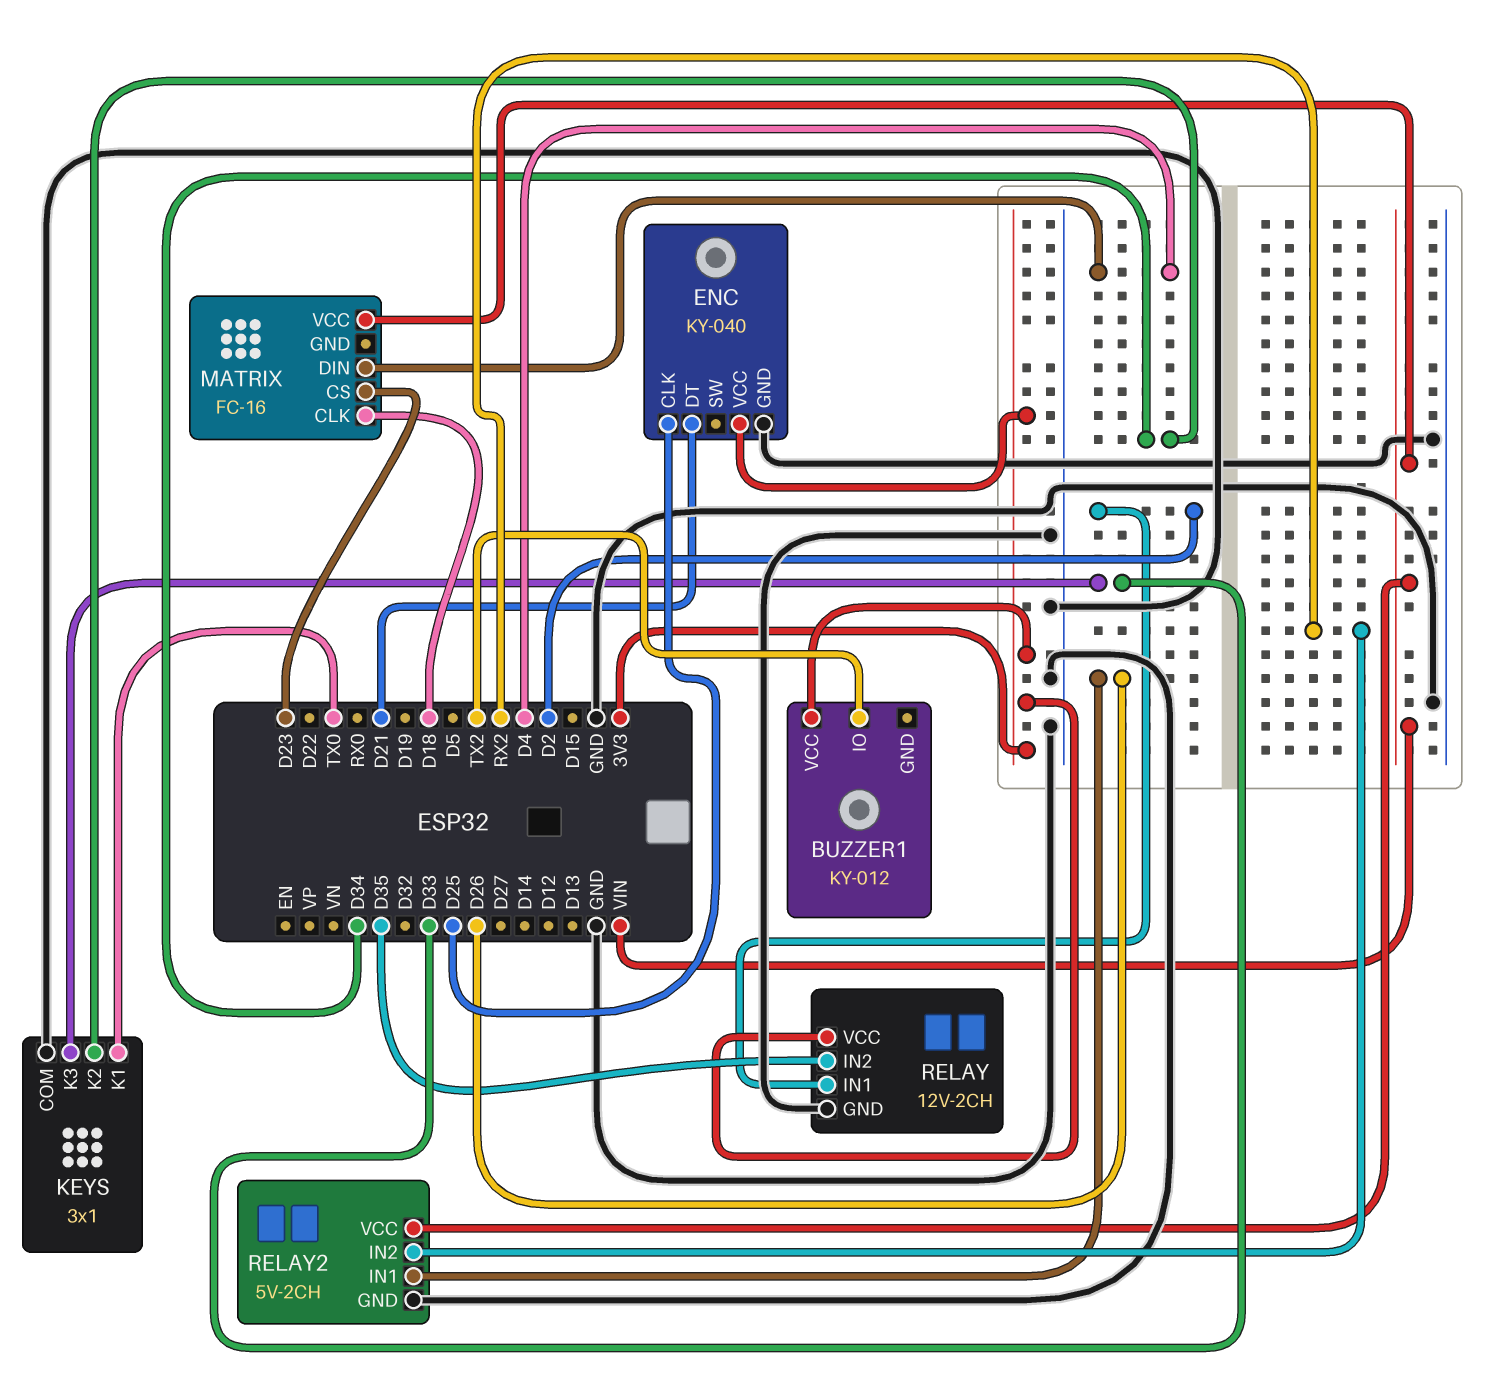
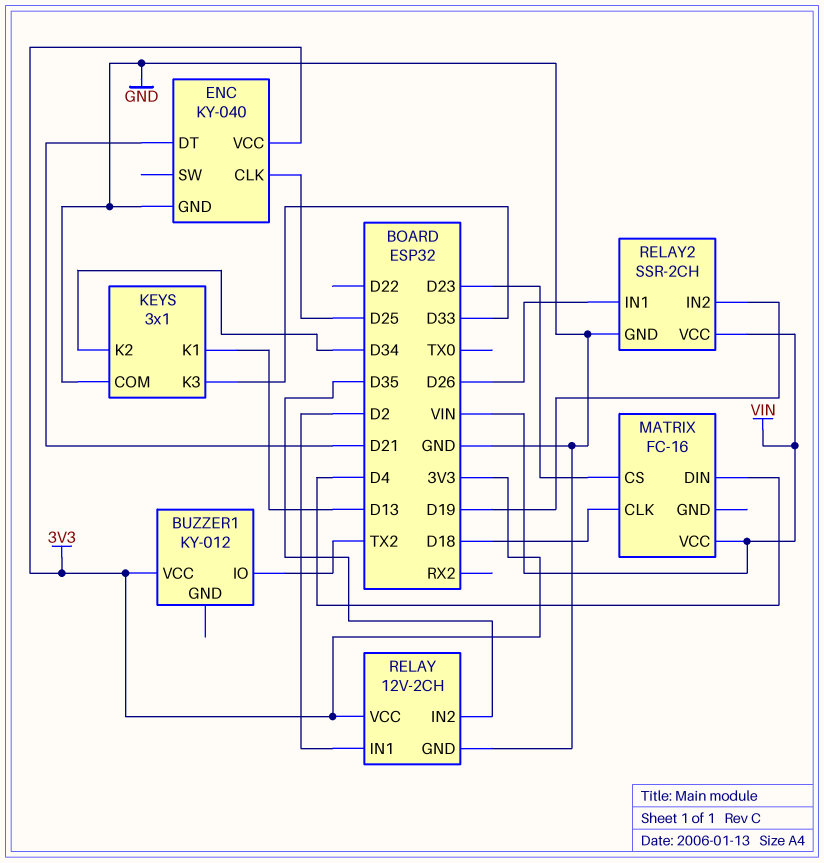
KEYS pin K1: TX0 -> D13
RELAY2: 5V-2CH -> SSR-2CH
RELAY2 pin IN2: RX2 -> D19

